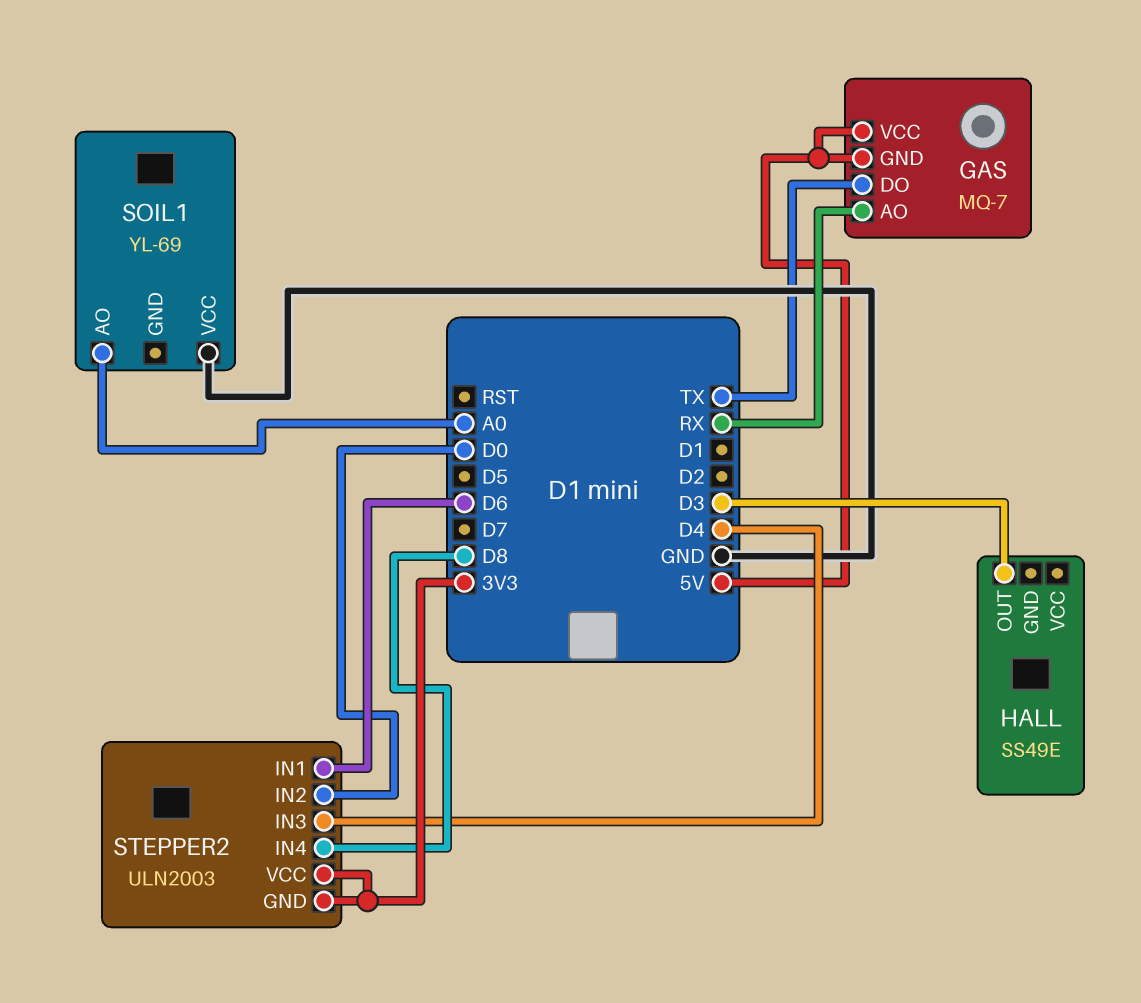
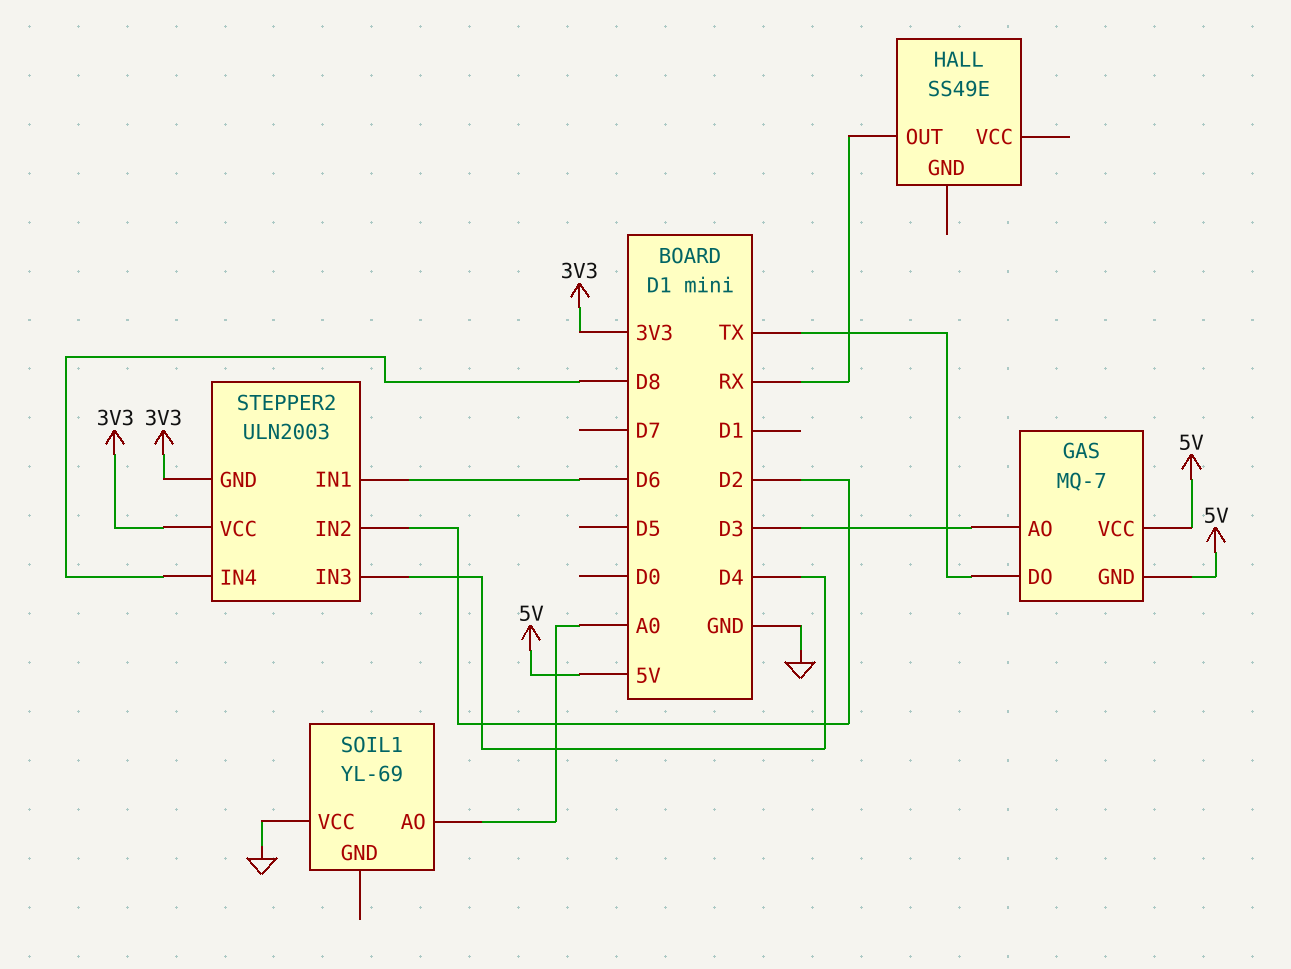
GAS pin AO: RX -> D3
HALL pin OUT: D3 -> RX
STEPPER2 pin IN2: D0 -> D2

